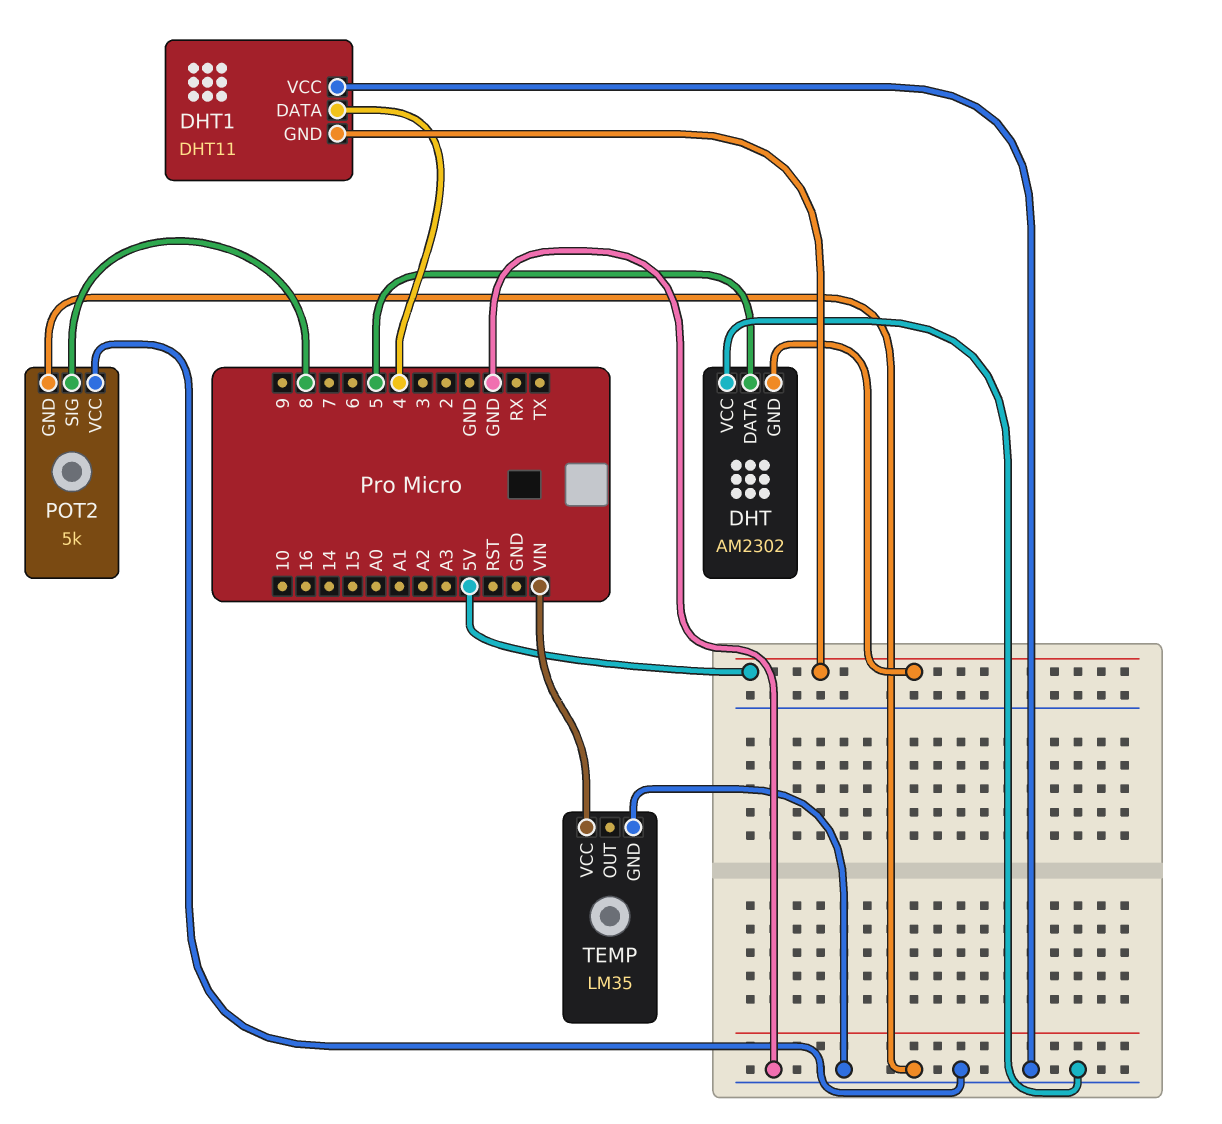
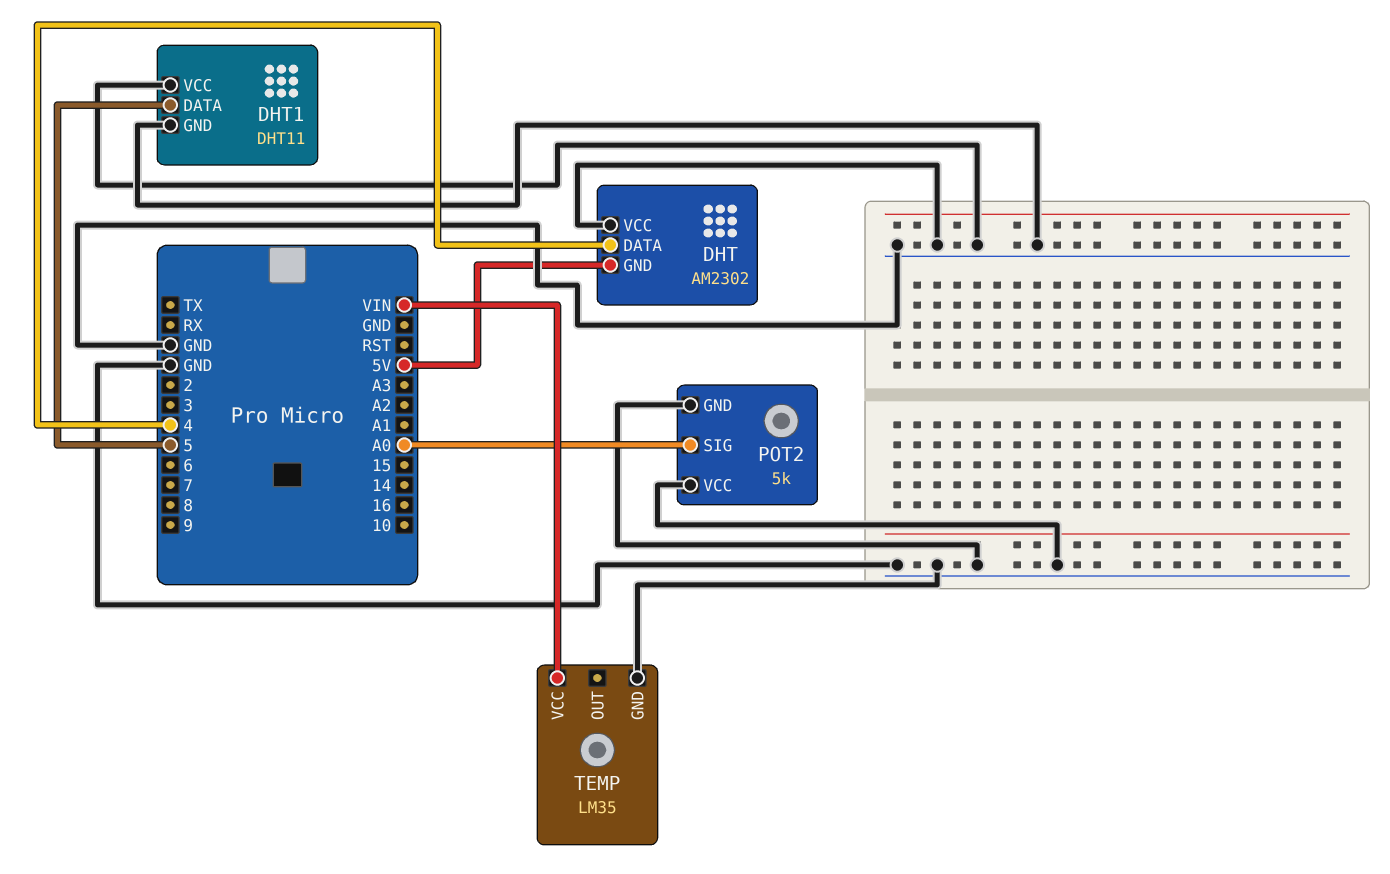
DHT pin DATA: 5 -> 4
DHT1 pin DATA: 4 -> 5
DHT1 pin GND: 5V -> GND
POT2 pin SIG: 8 -> A0

